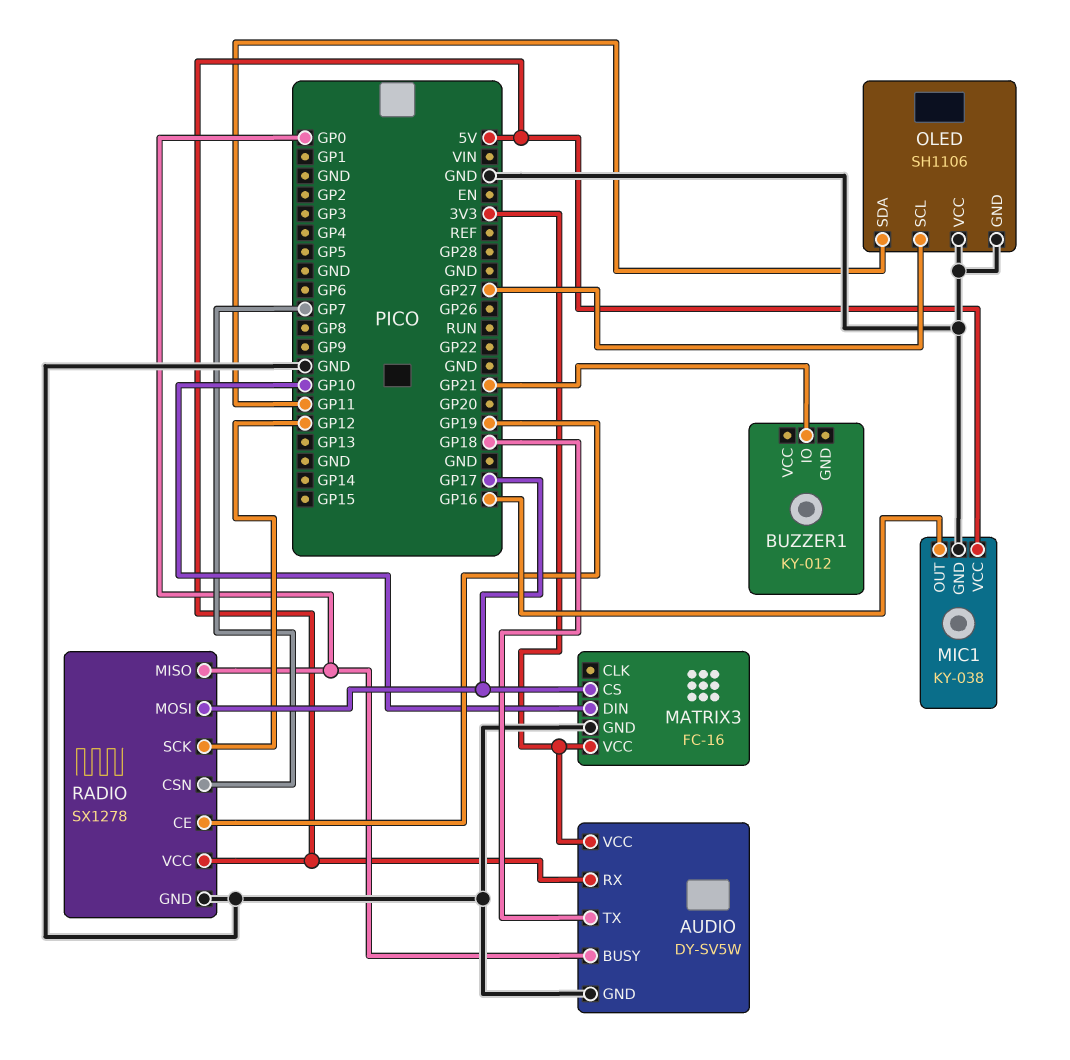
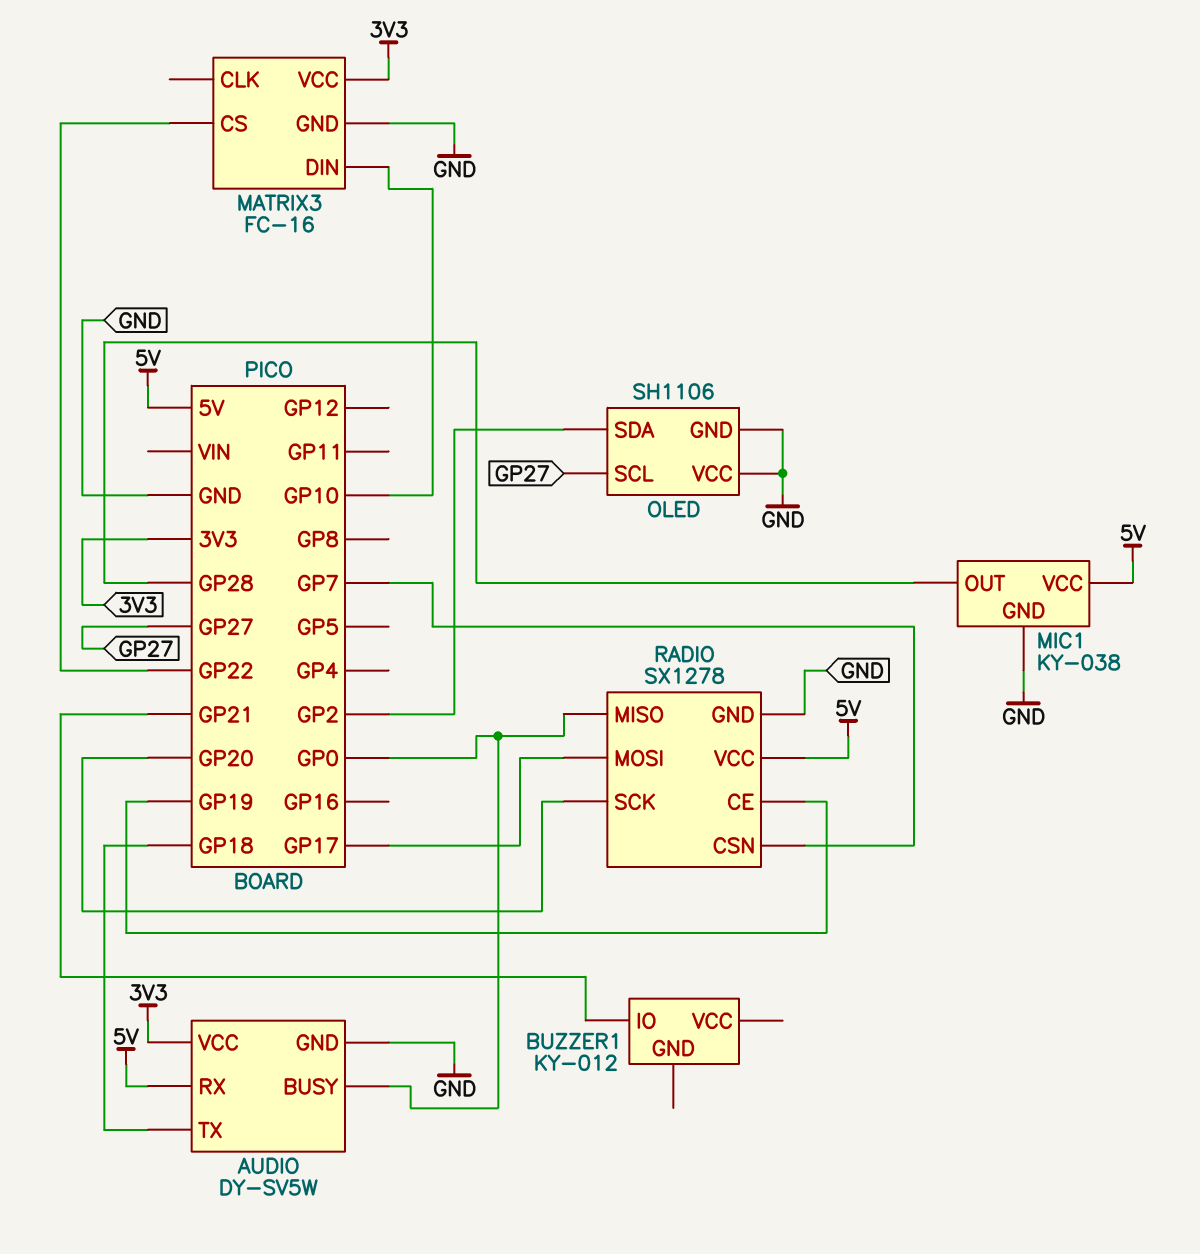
MATRIX3 pin CS: GP17 -> GP22
MIC1 pin OUT: GP16 -> GP28
OLED pin SDA: GP11 -> GP2
RADIO pin SCK: GP12 -> GP20

